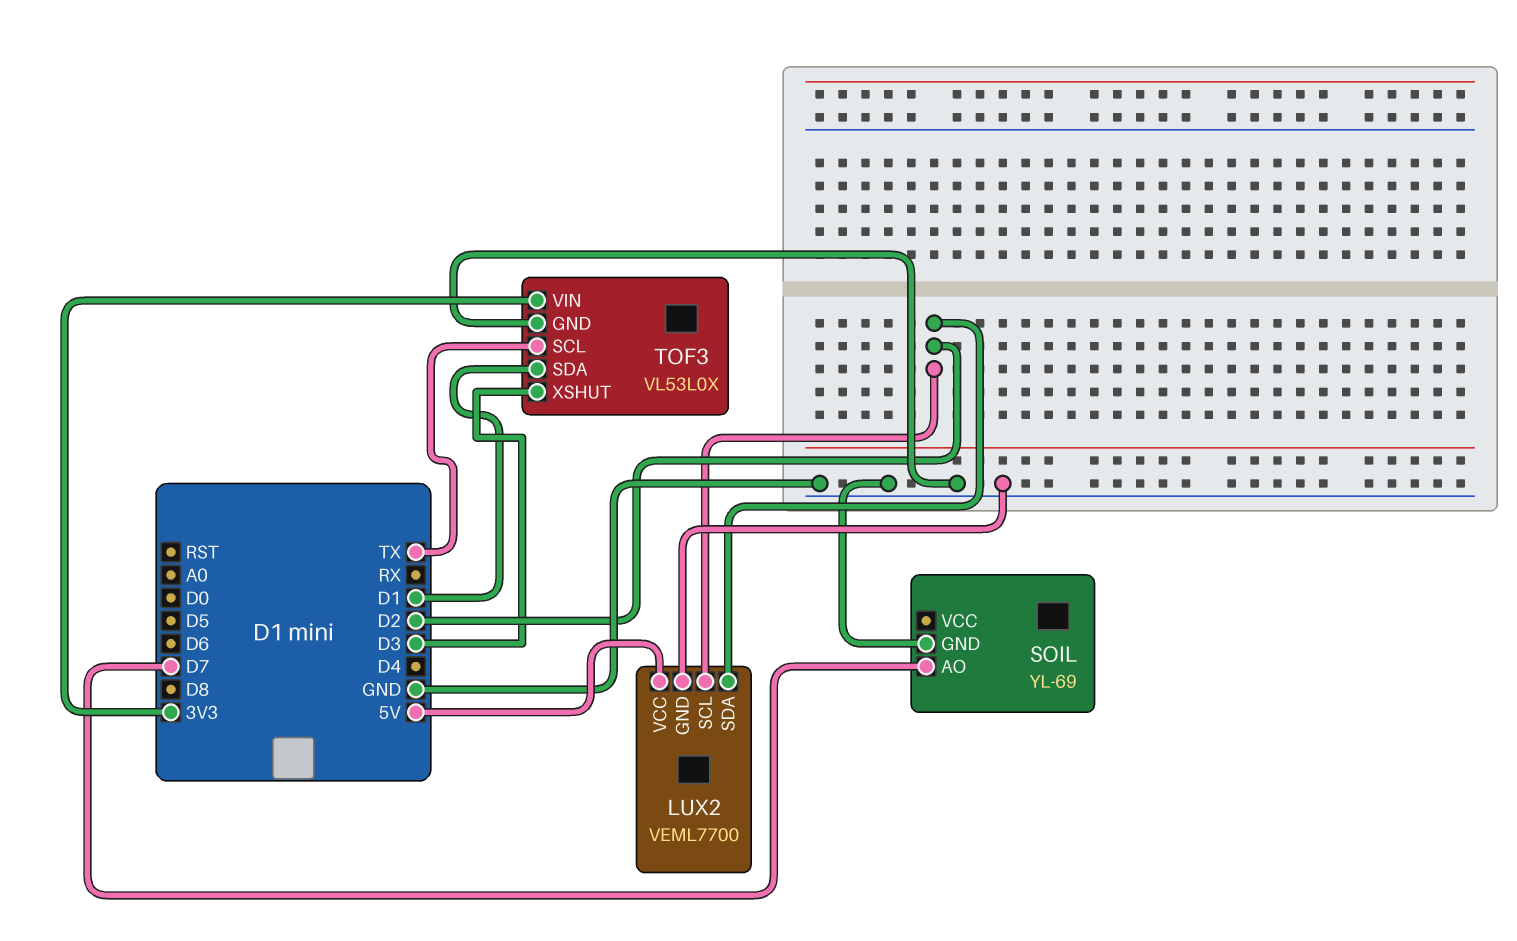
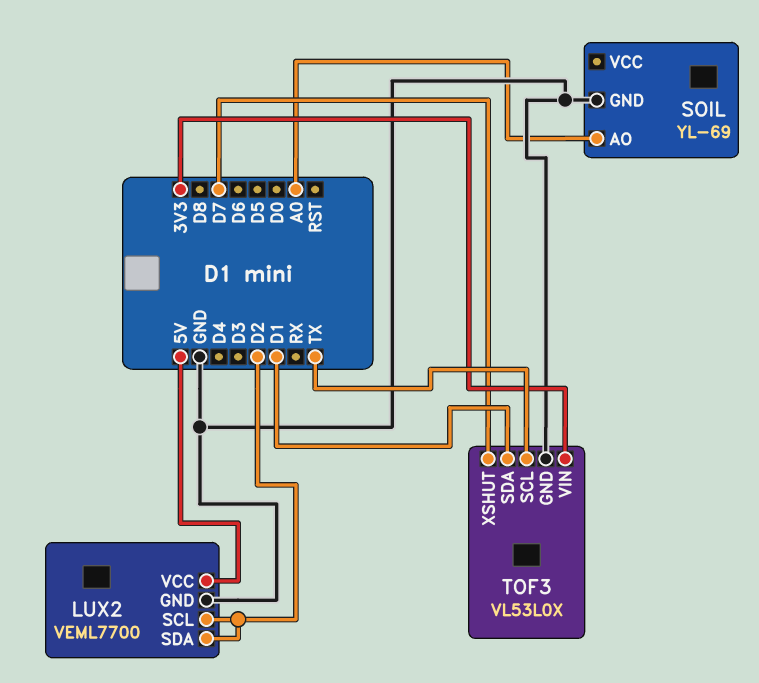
SOIL pin AO: D7 -> A0
TOF3 pin XSHUT: D3 -> D7

